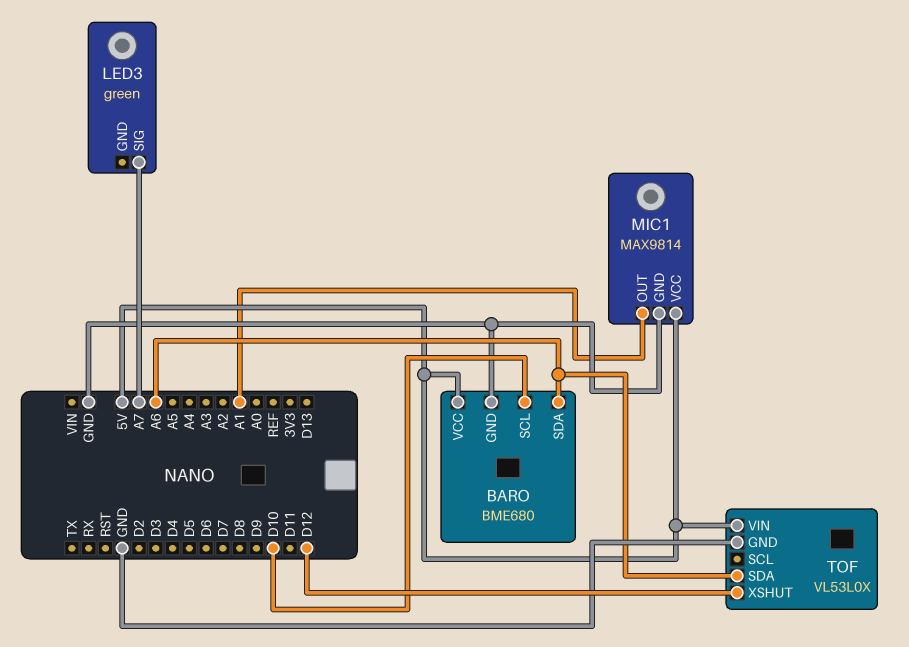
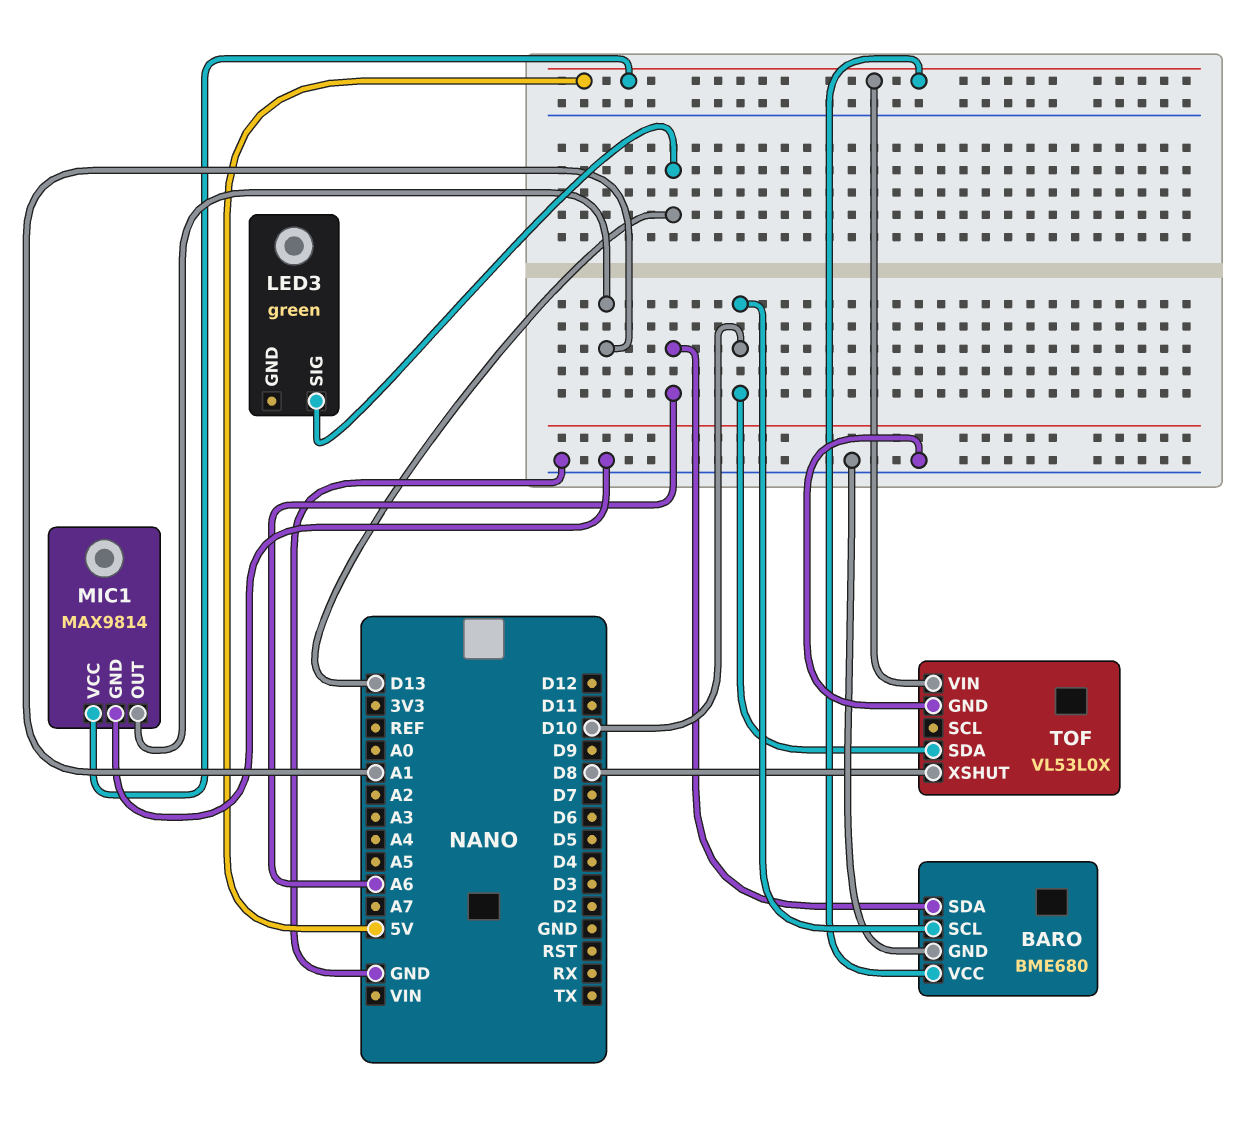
LED3 pin SIG: A7 -> D13
TOF pin SDA: A6 -> D10
TOF pin XSHUT: D12 -> D8

